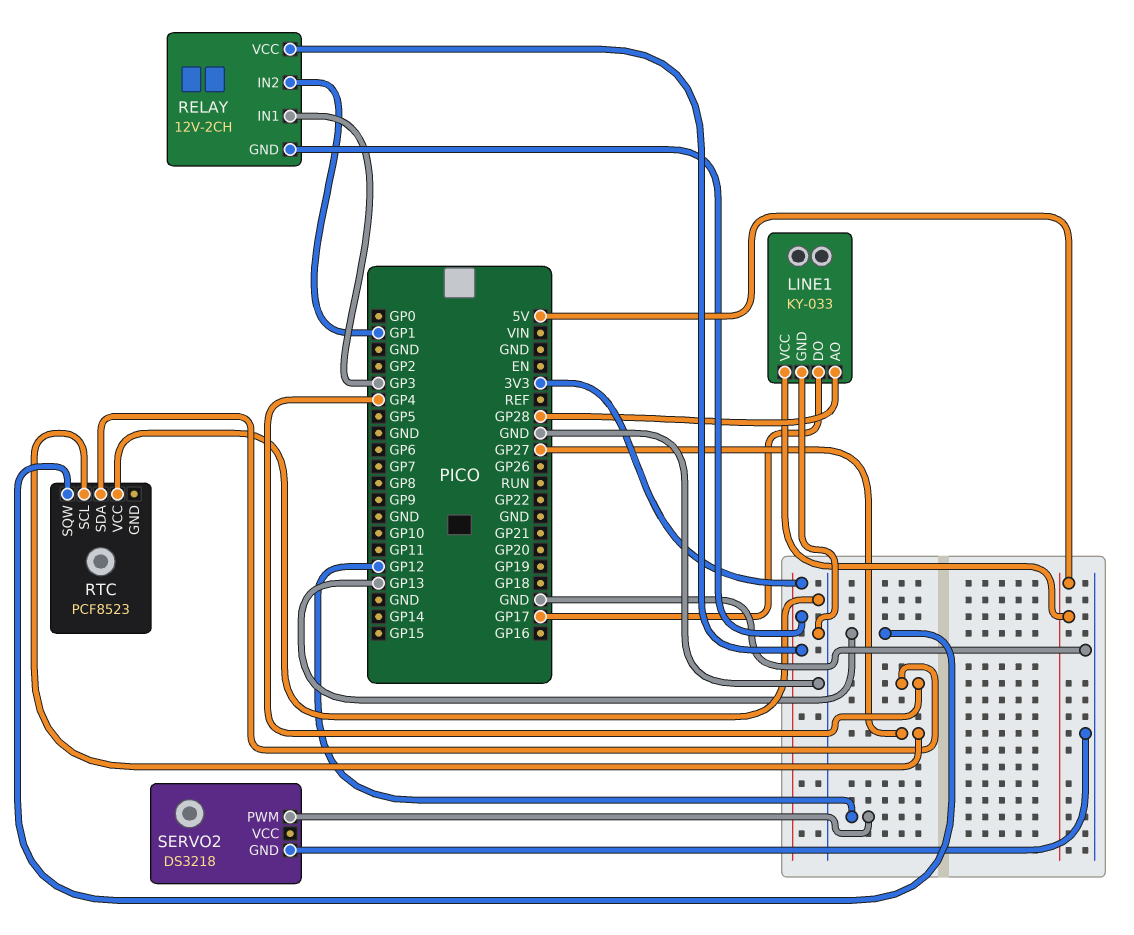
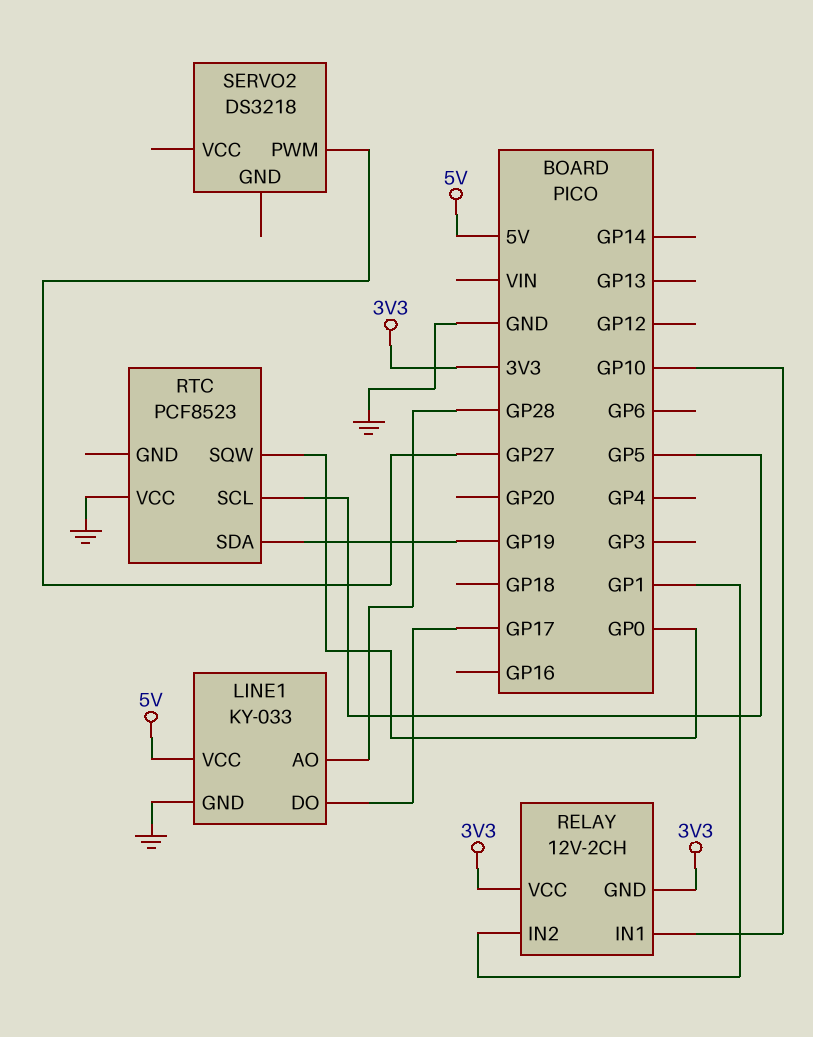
RELAY pin IN1: GP3 -> GP10
RTC pin SCL: GP27 -> GP5
RTC pin SDA: GP4 -> GP19
RTC pin SQW: GP13 -> GP0
SERVO2 pin GND: GND -> none
SERVO2 pin PWM: GP12 -> GP27

